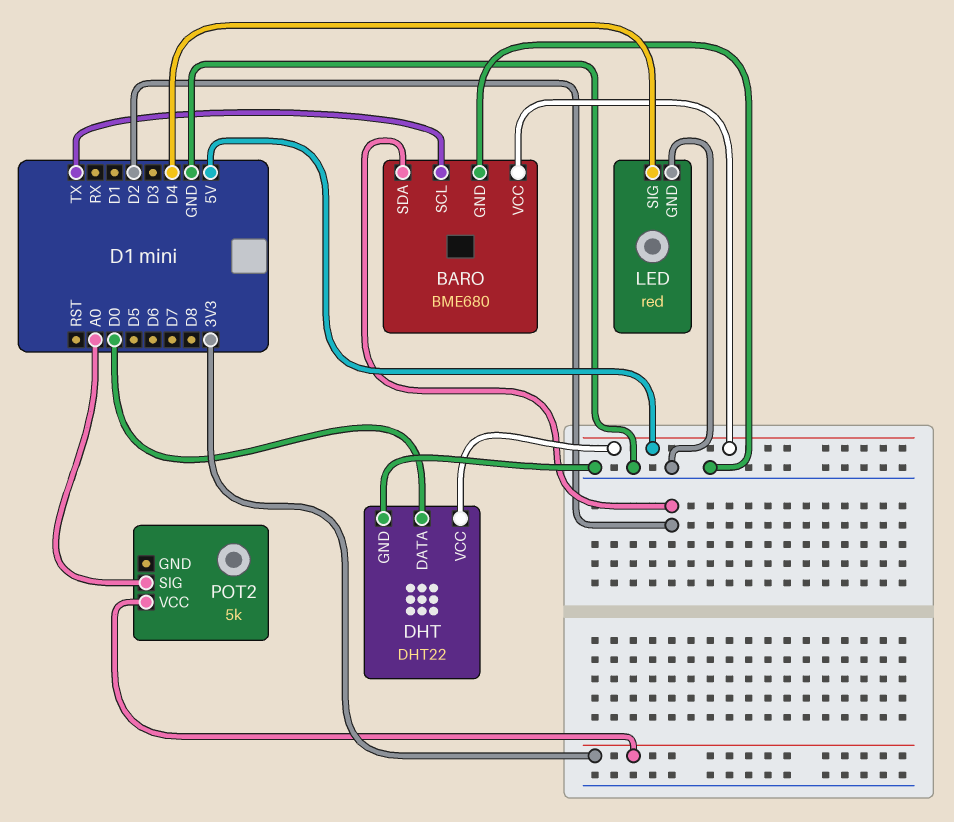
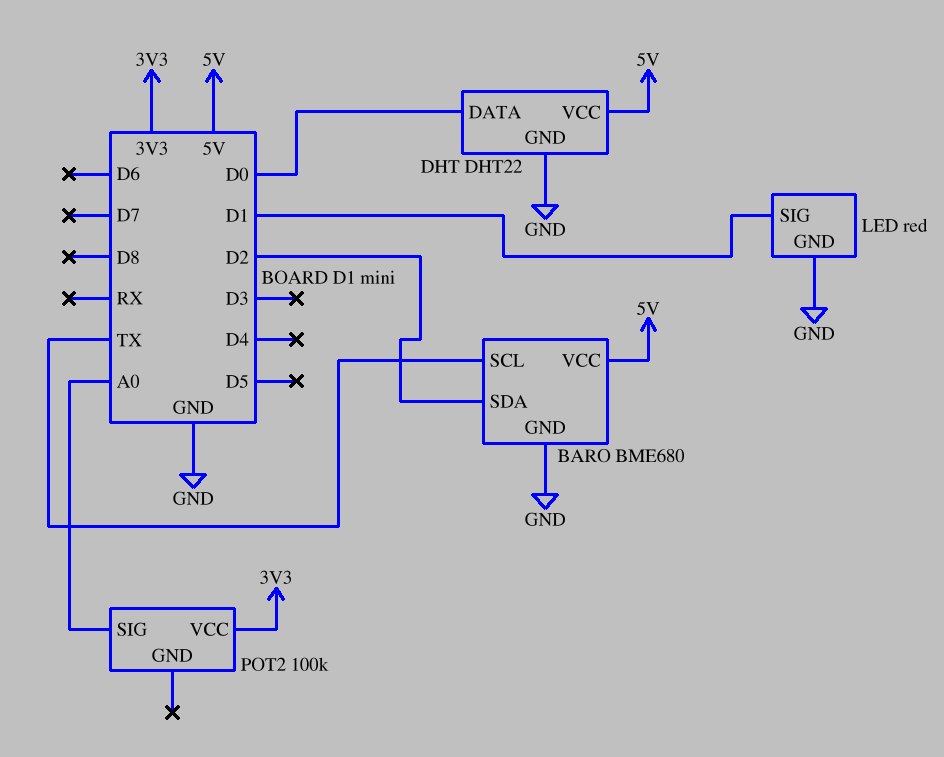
LED pin SIG: D4 -> D1
POT2: 5k -> 100k

